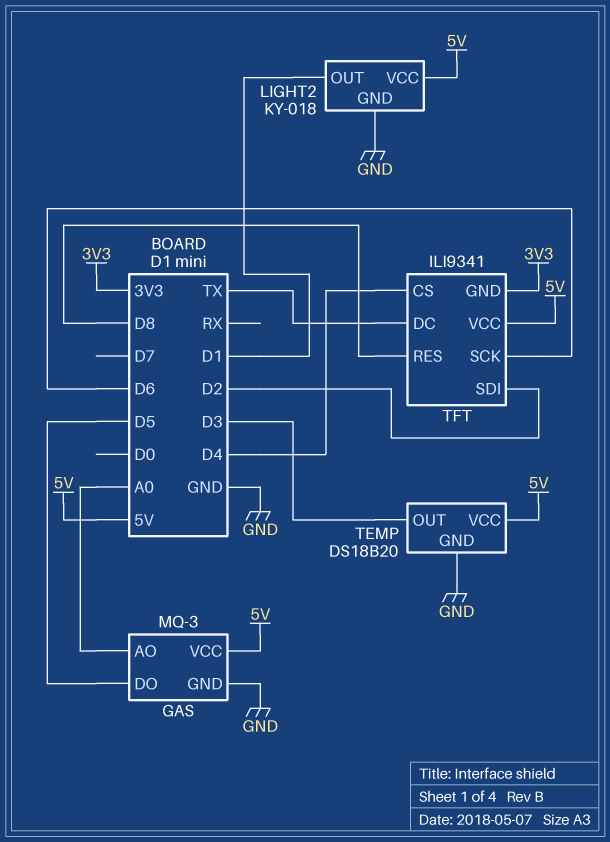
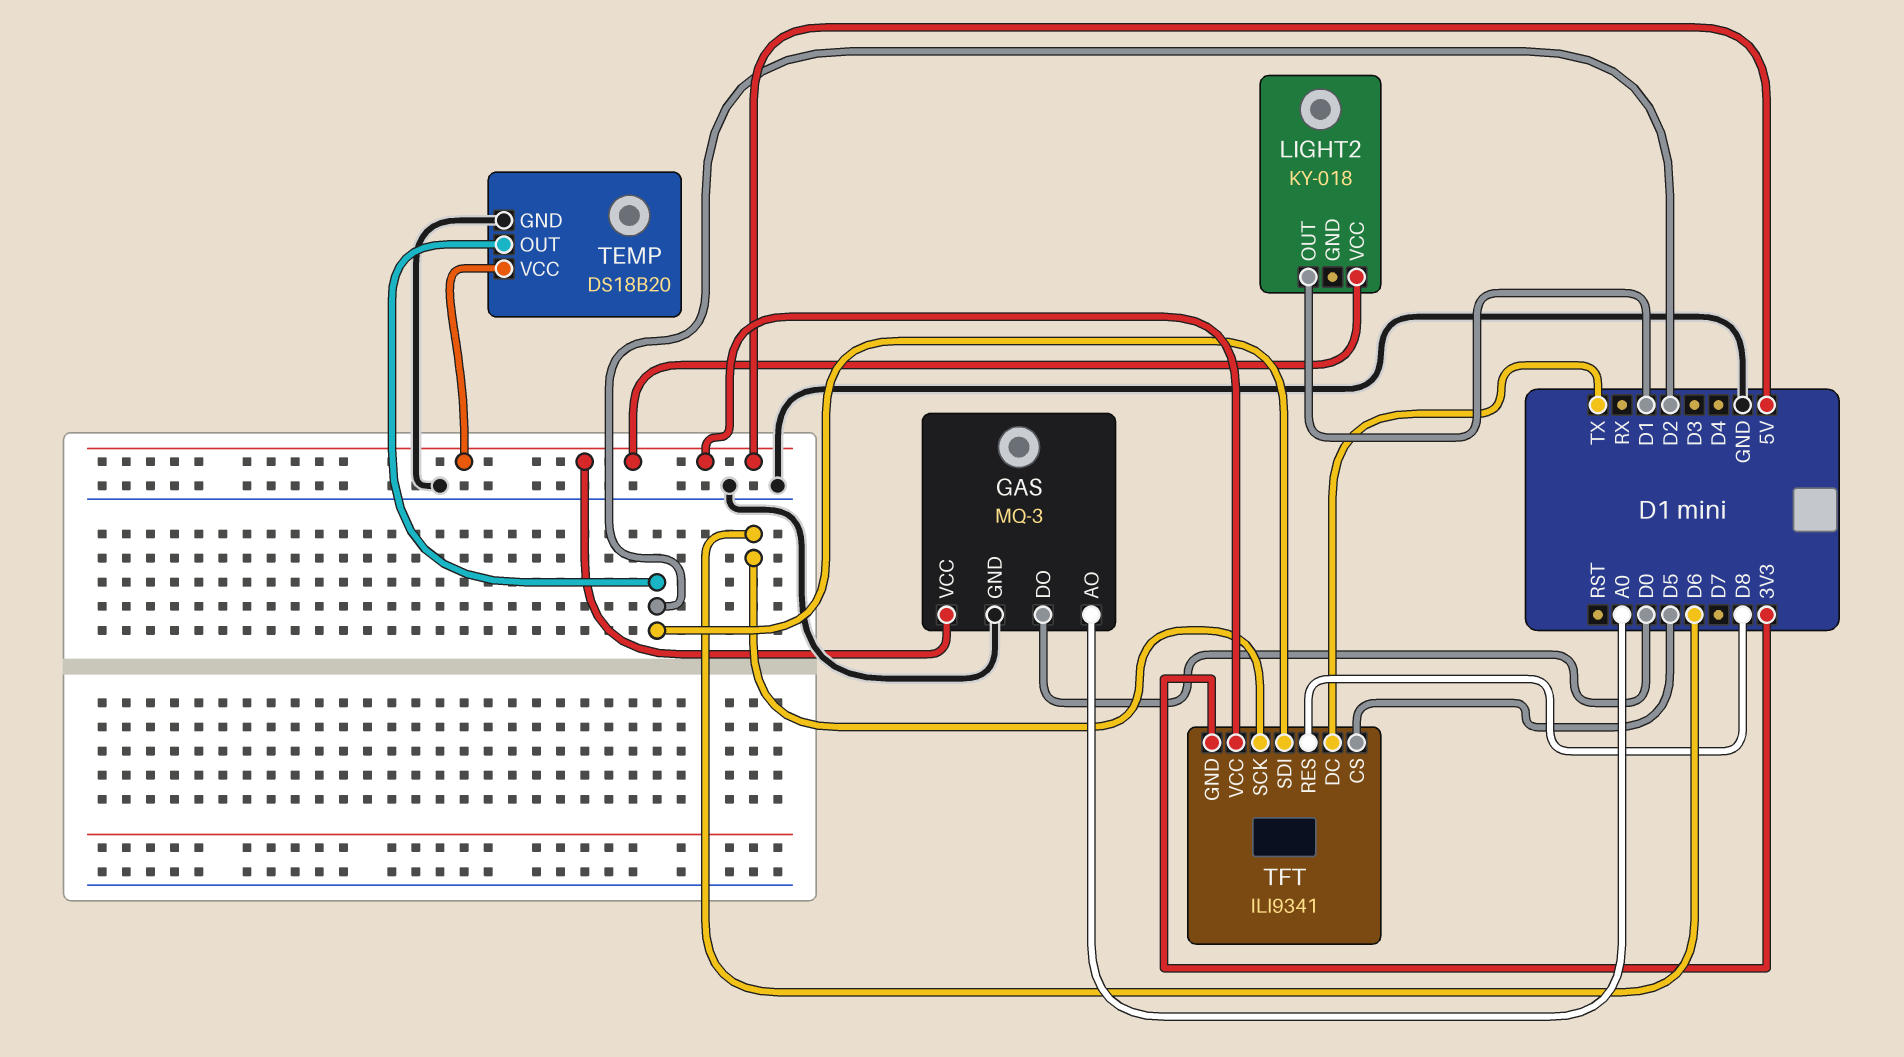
GAS pin DO: D5 -> D0
LIGHT2 pin GND: GND -> none
TEMP pin OUT: D3 -> D2
TFT pin CS: D4 -> D5

